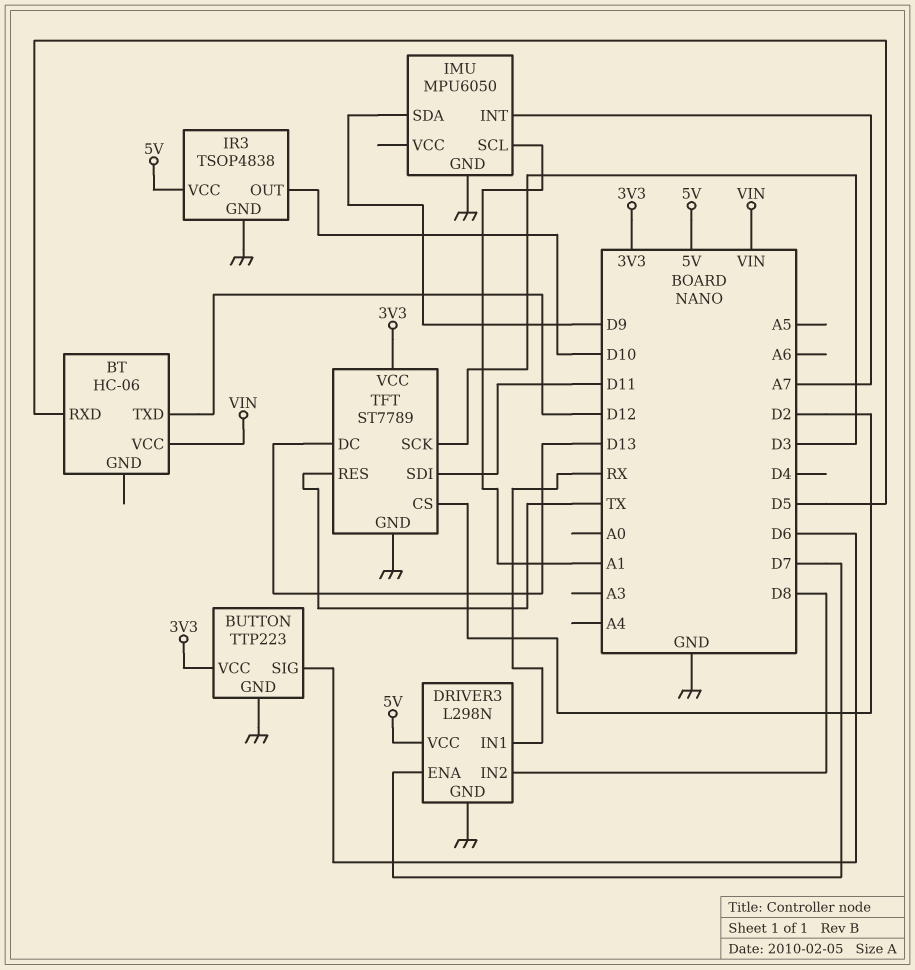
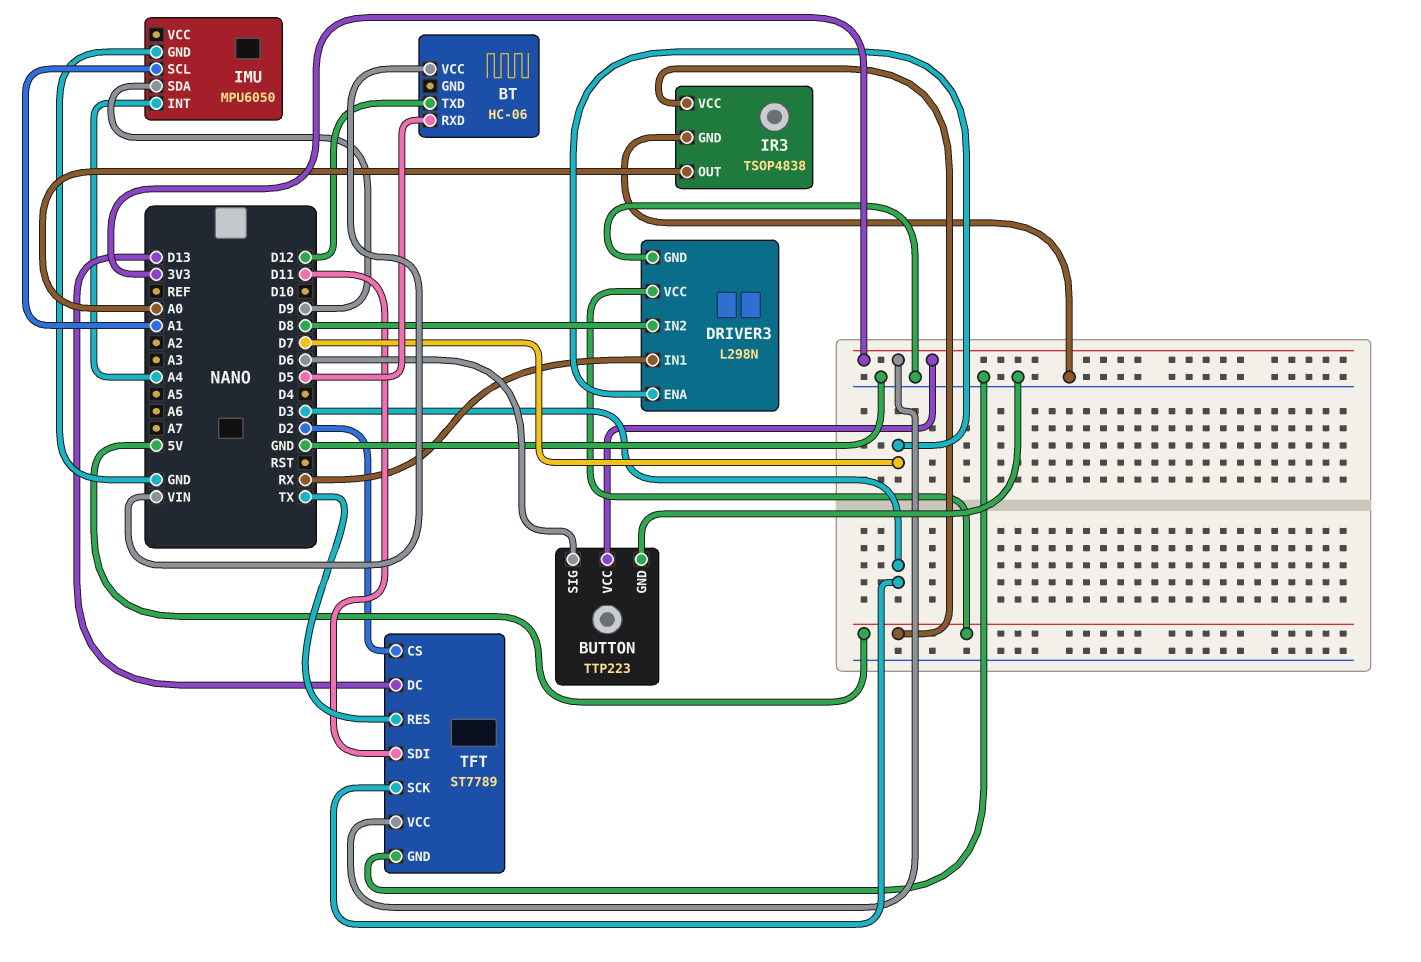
IMU pin INT: A7 -> A4
IR3 pin OUT: D10 -> A0

